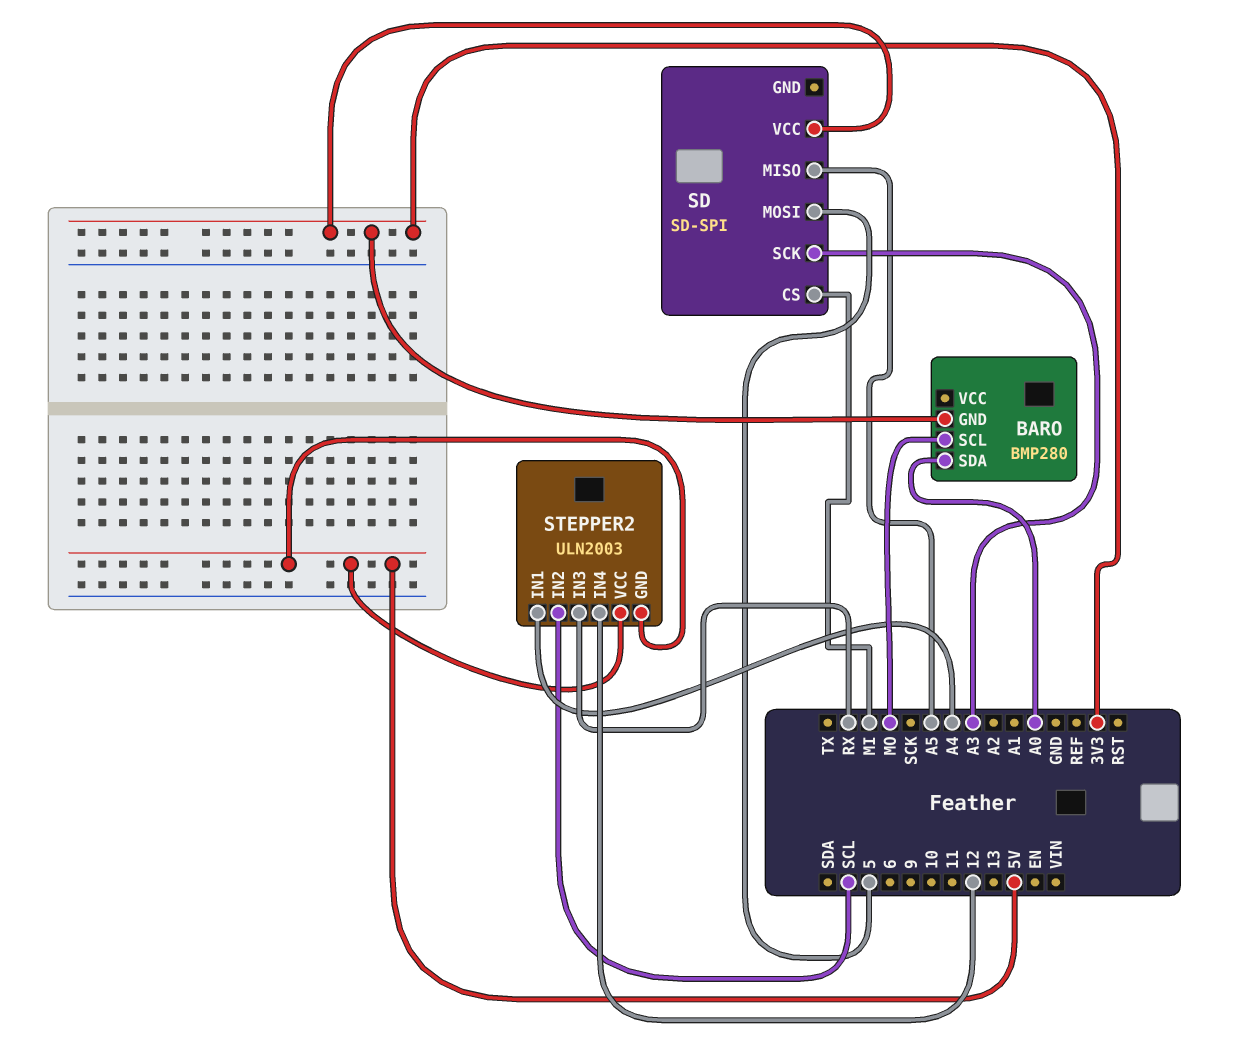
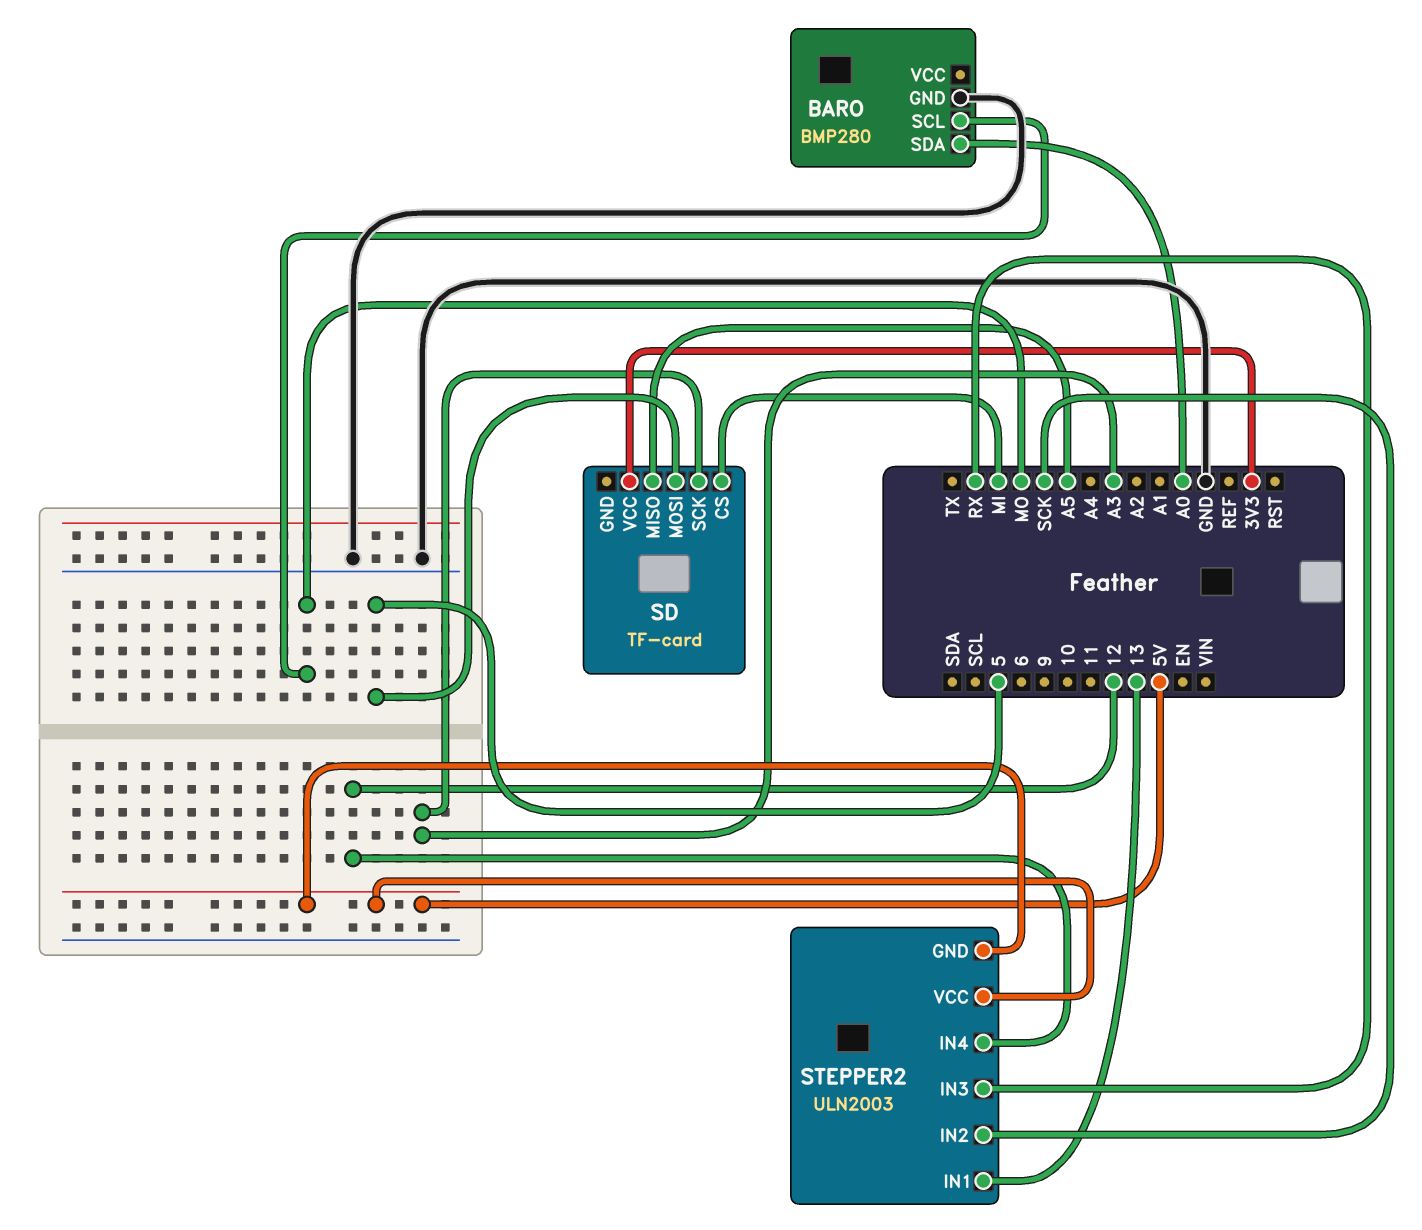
BARO pin GND: 3V3 -> GND
SD: SD-SPI -> TF-card
STEPPER2 pin IN1: A4 -> 13
STEPPER2 pin IN2: SCL -> SCK

